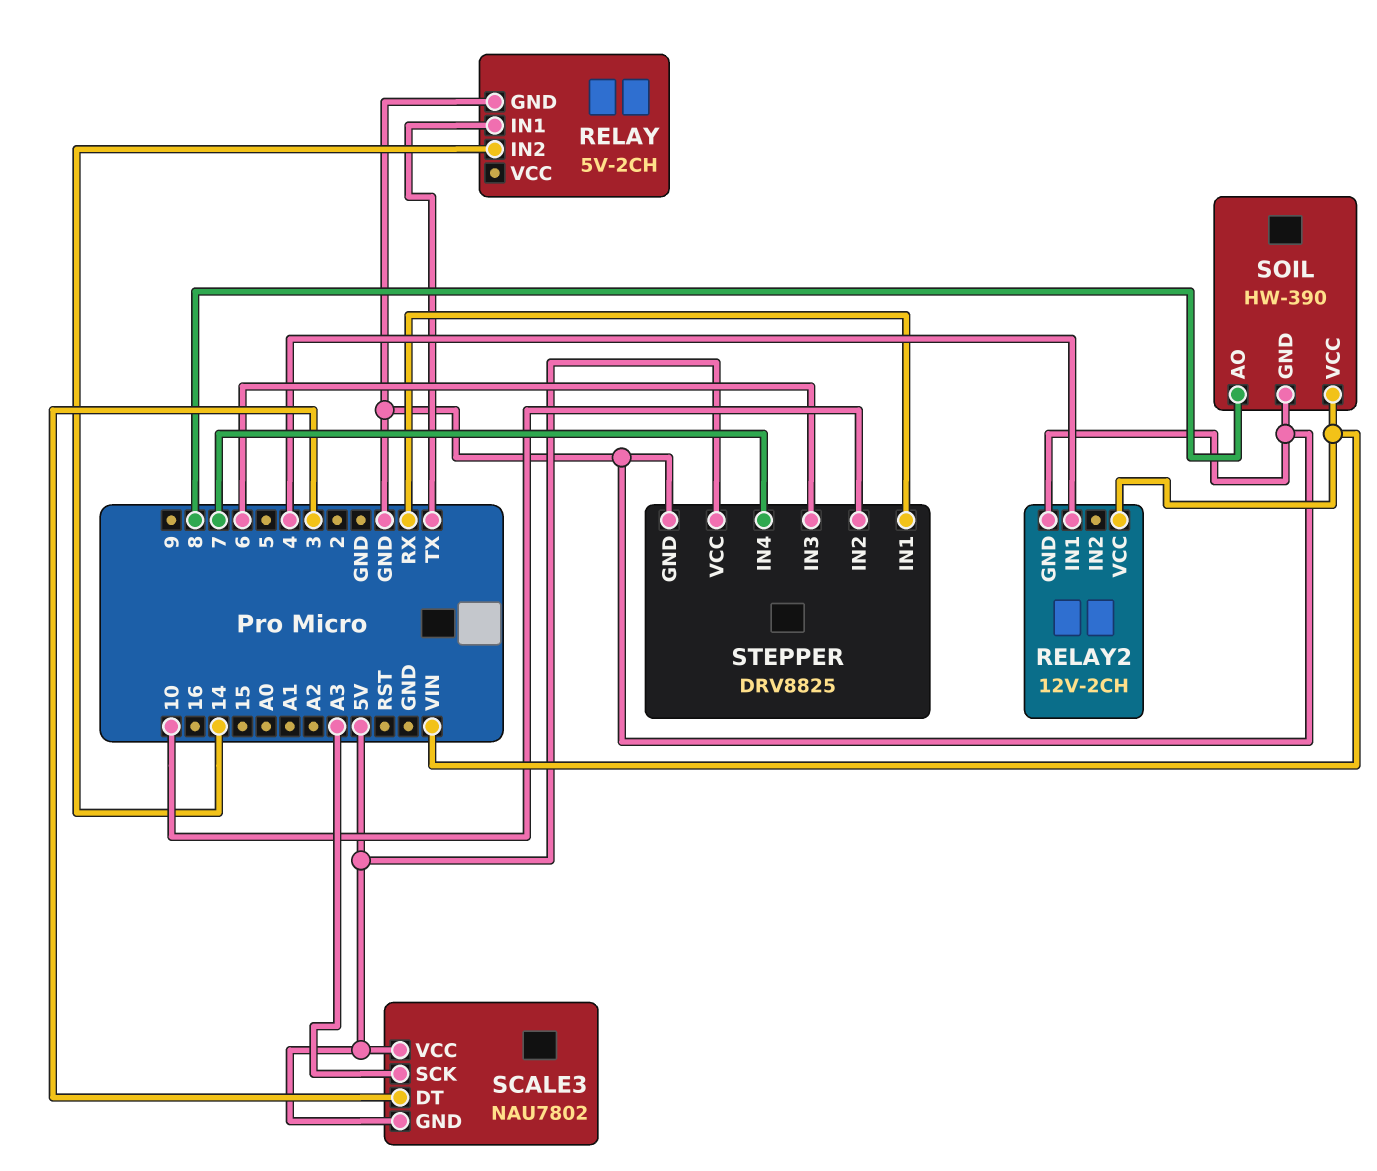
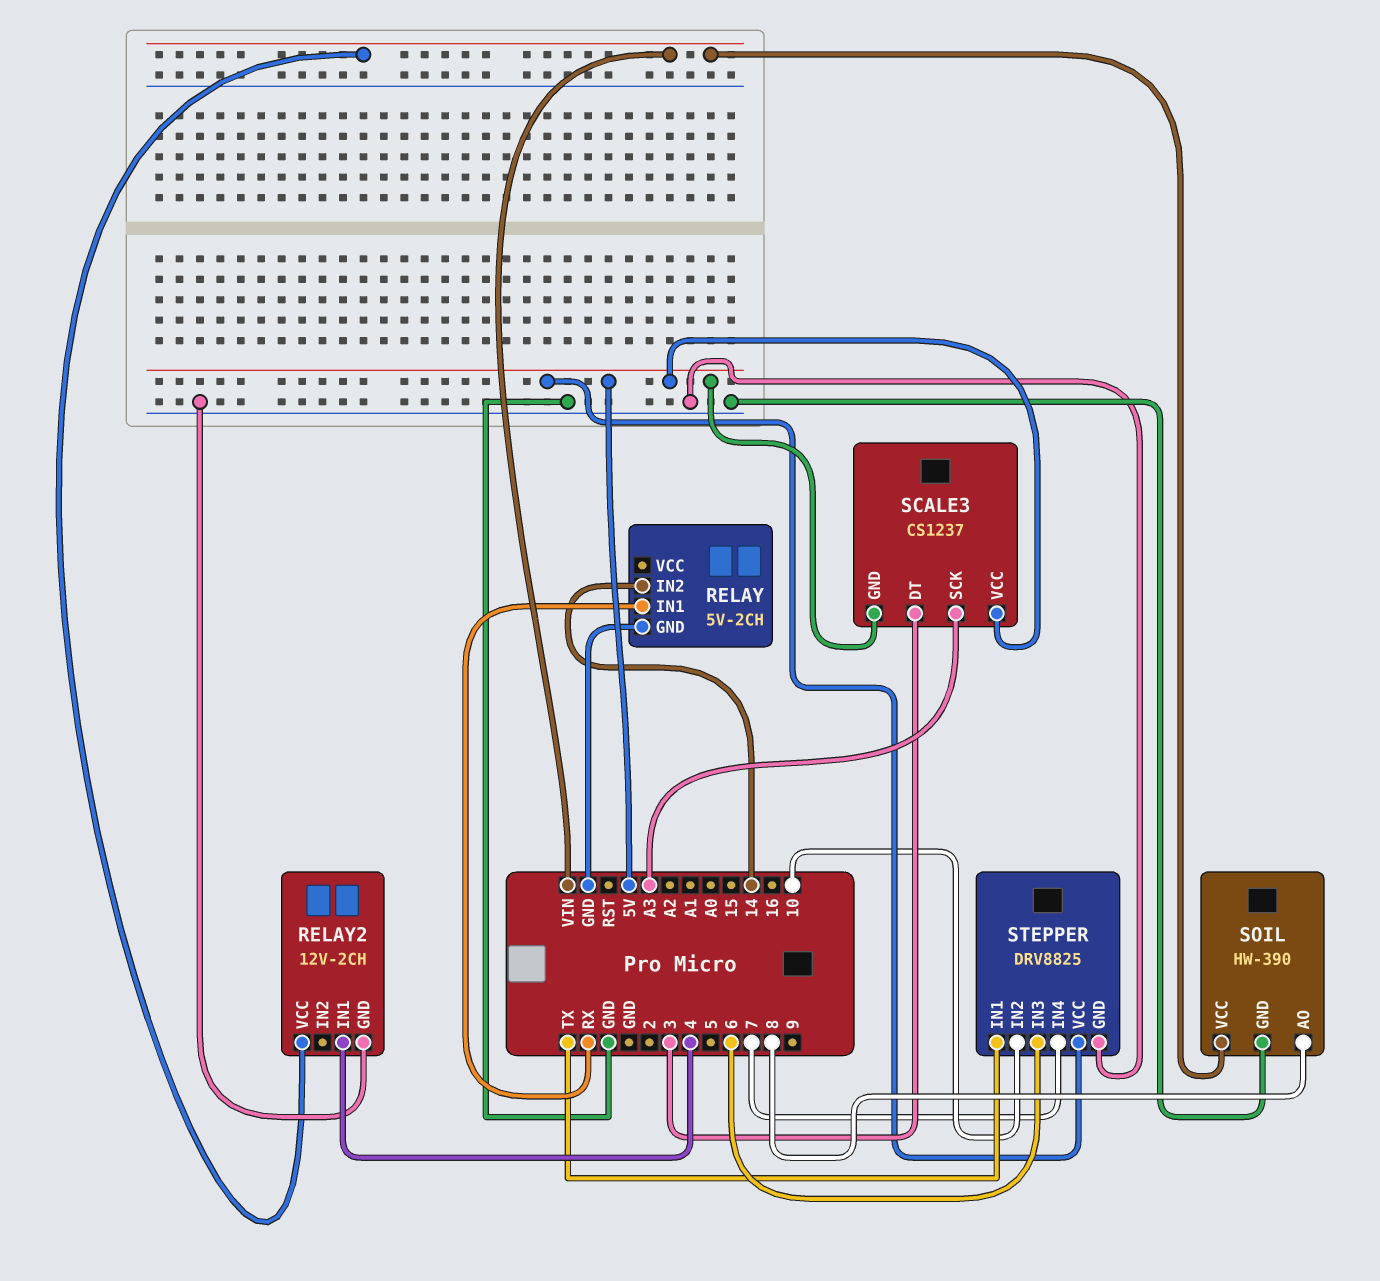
RELAY pin IN1: TX -> RX
SCALE3: NAU7802 -> CS1237
STEPPER pin IN1: RX -> TX

